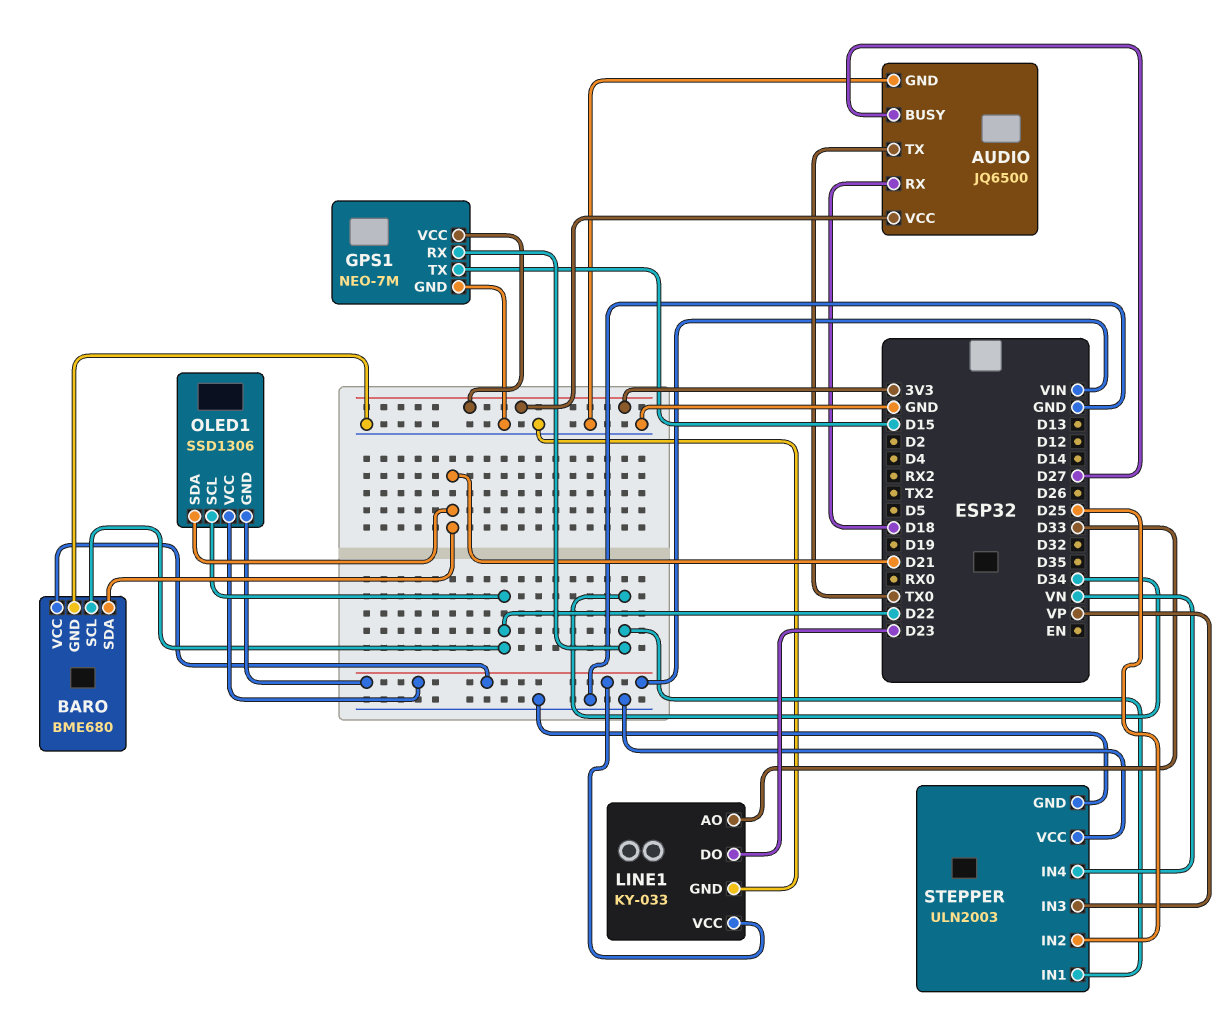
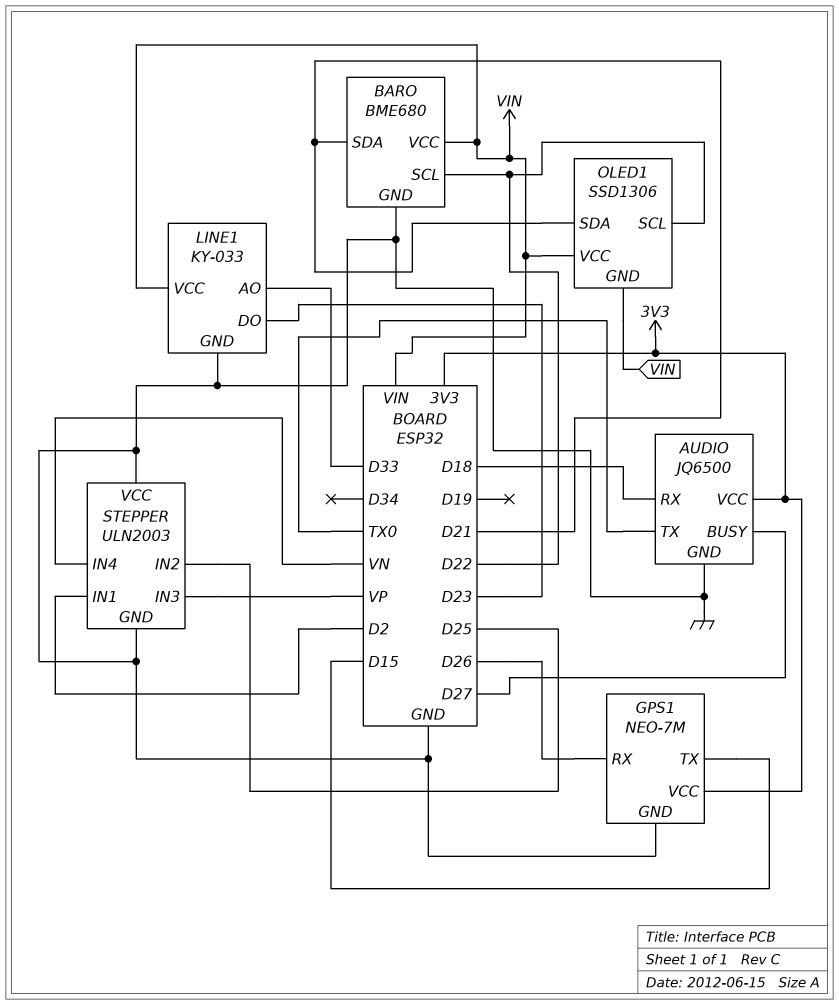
GPS1 pin RX: D34 -> D26
STEPPER pin IN1: D34 -> D2

